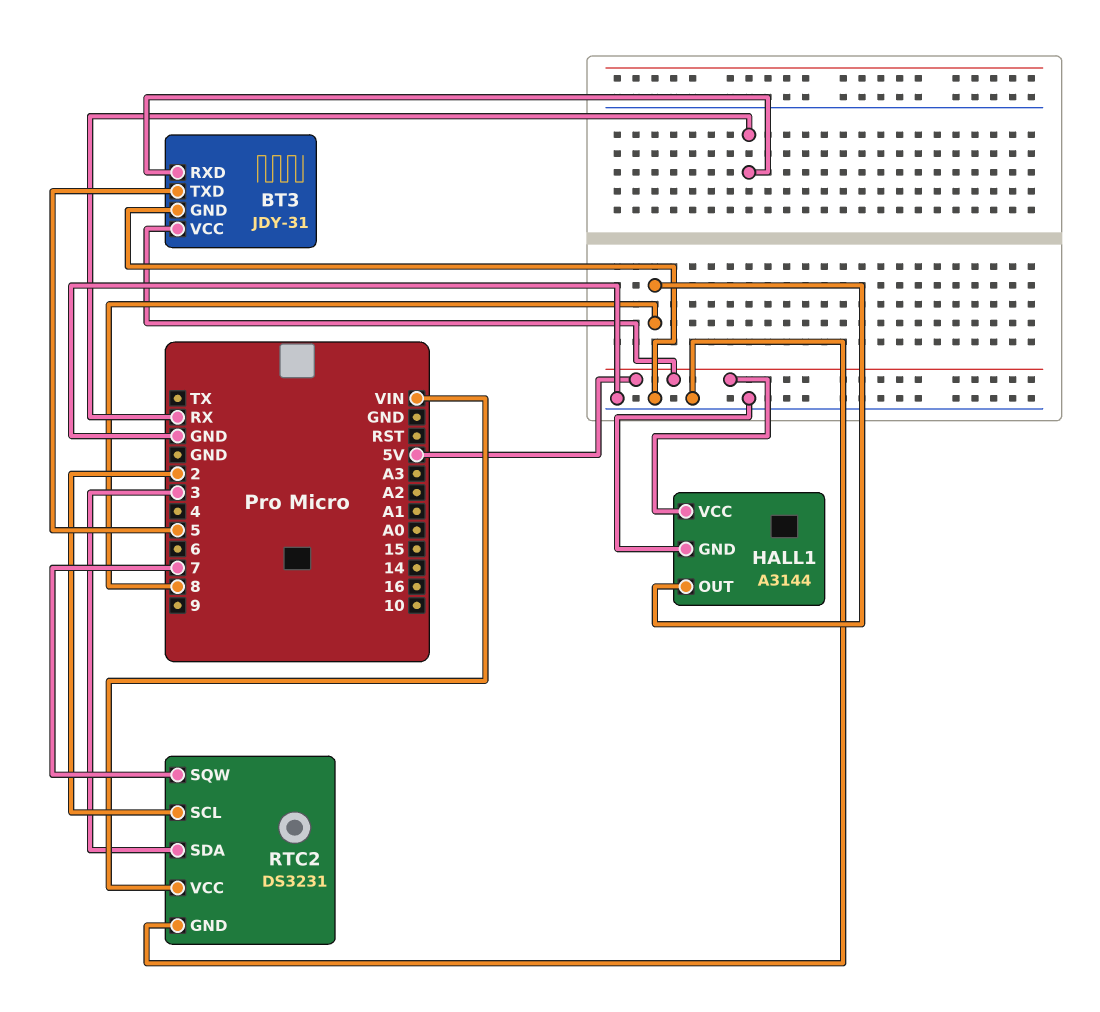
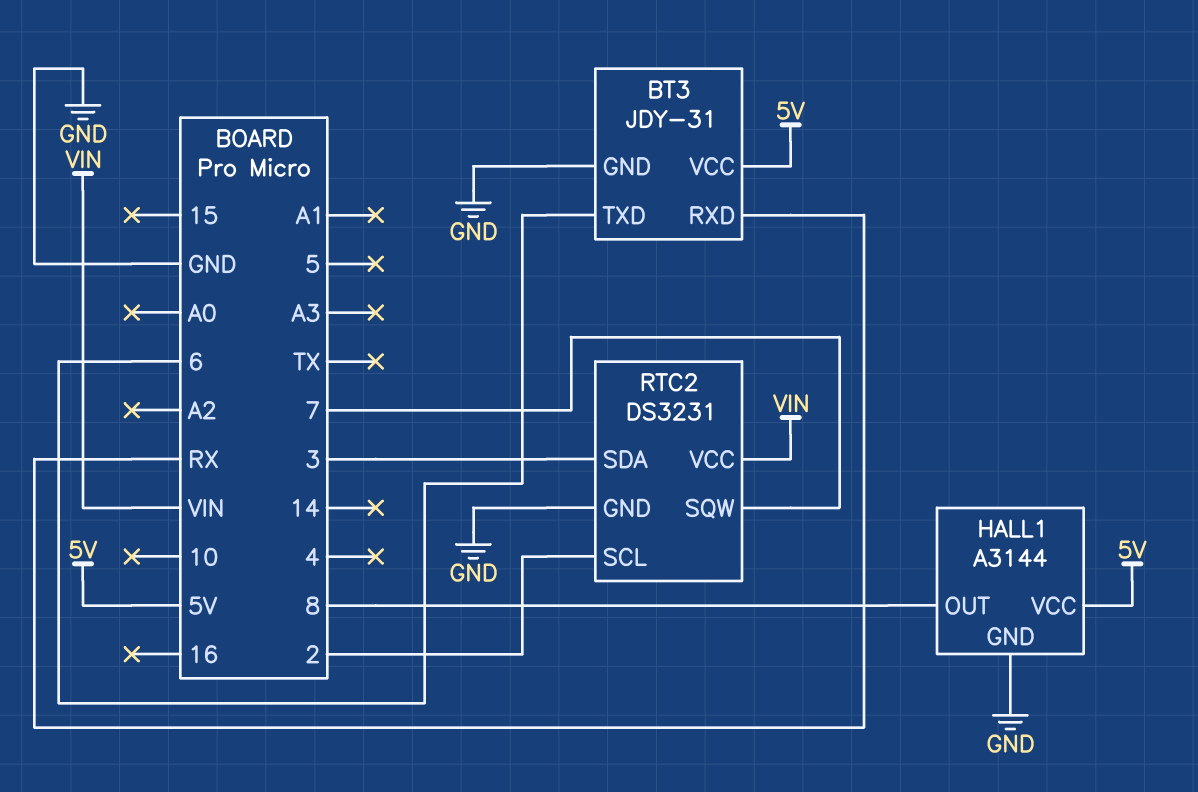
BT3 pin TXD: 5 -> 6

